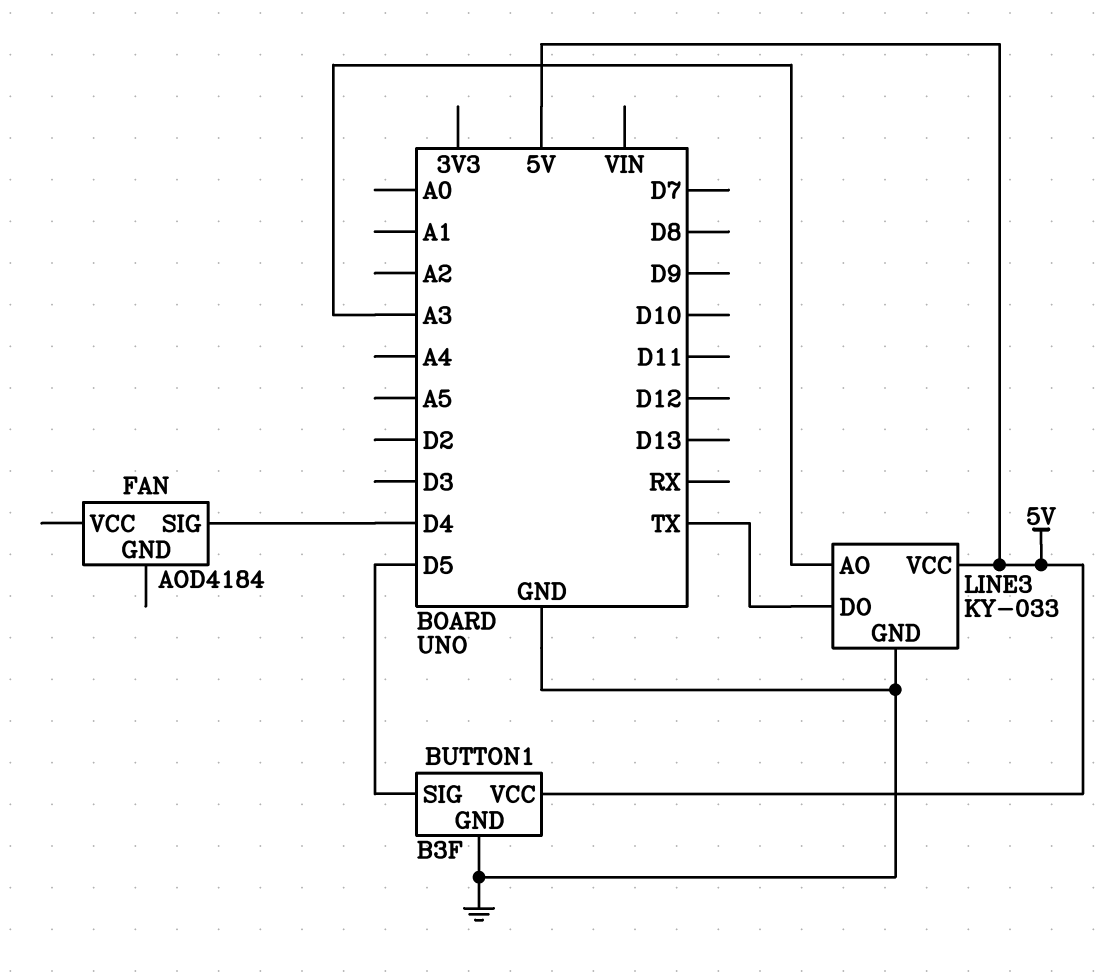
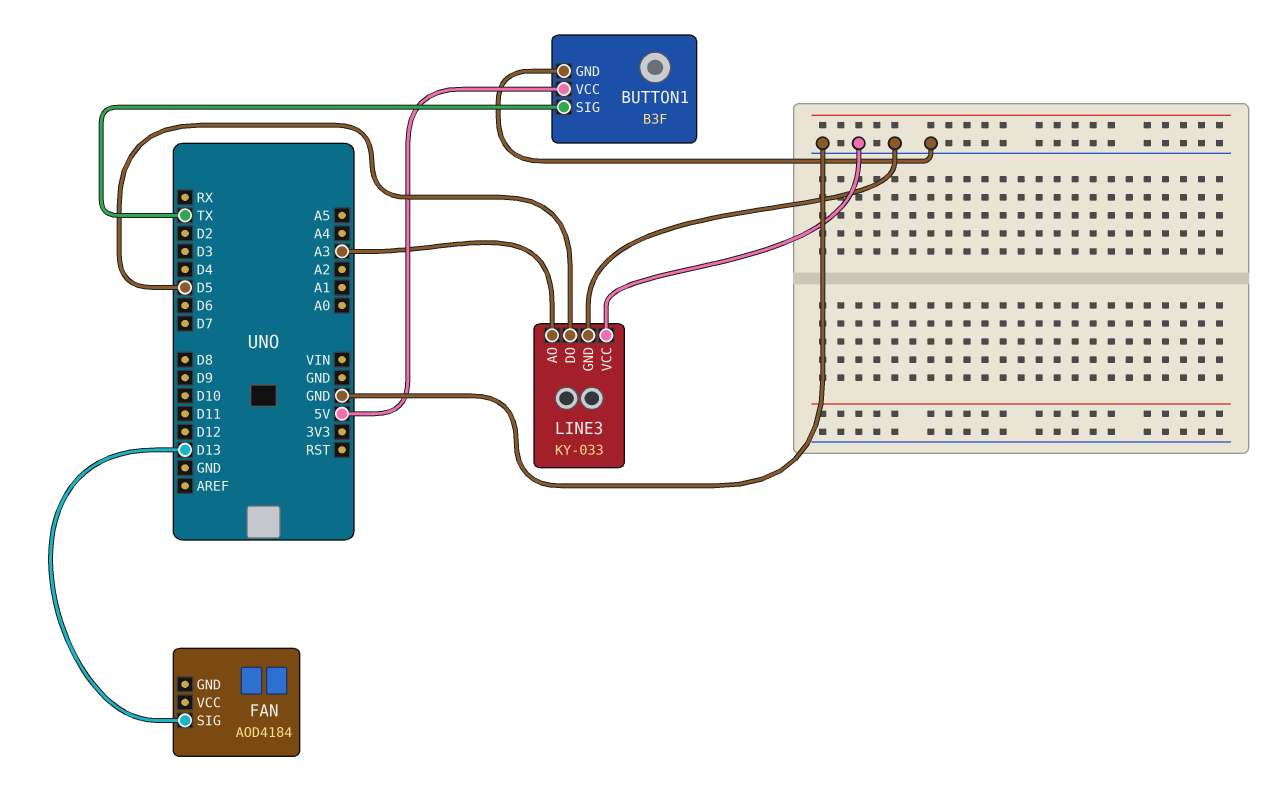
BUTTON1 pin SIG: D5 -> TX
FAN pin SIG: D4 -> D13
LINE3 pin DO: TX -> D5
LINE3 pin VCC: 5V -> GND

